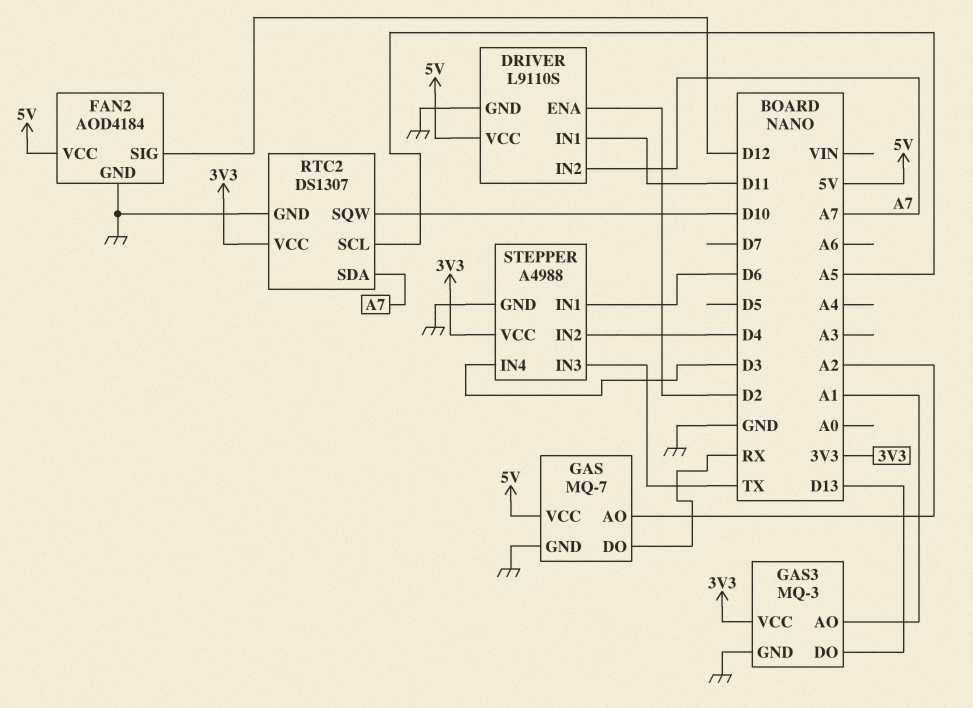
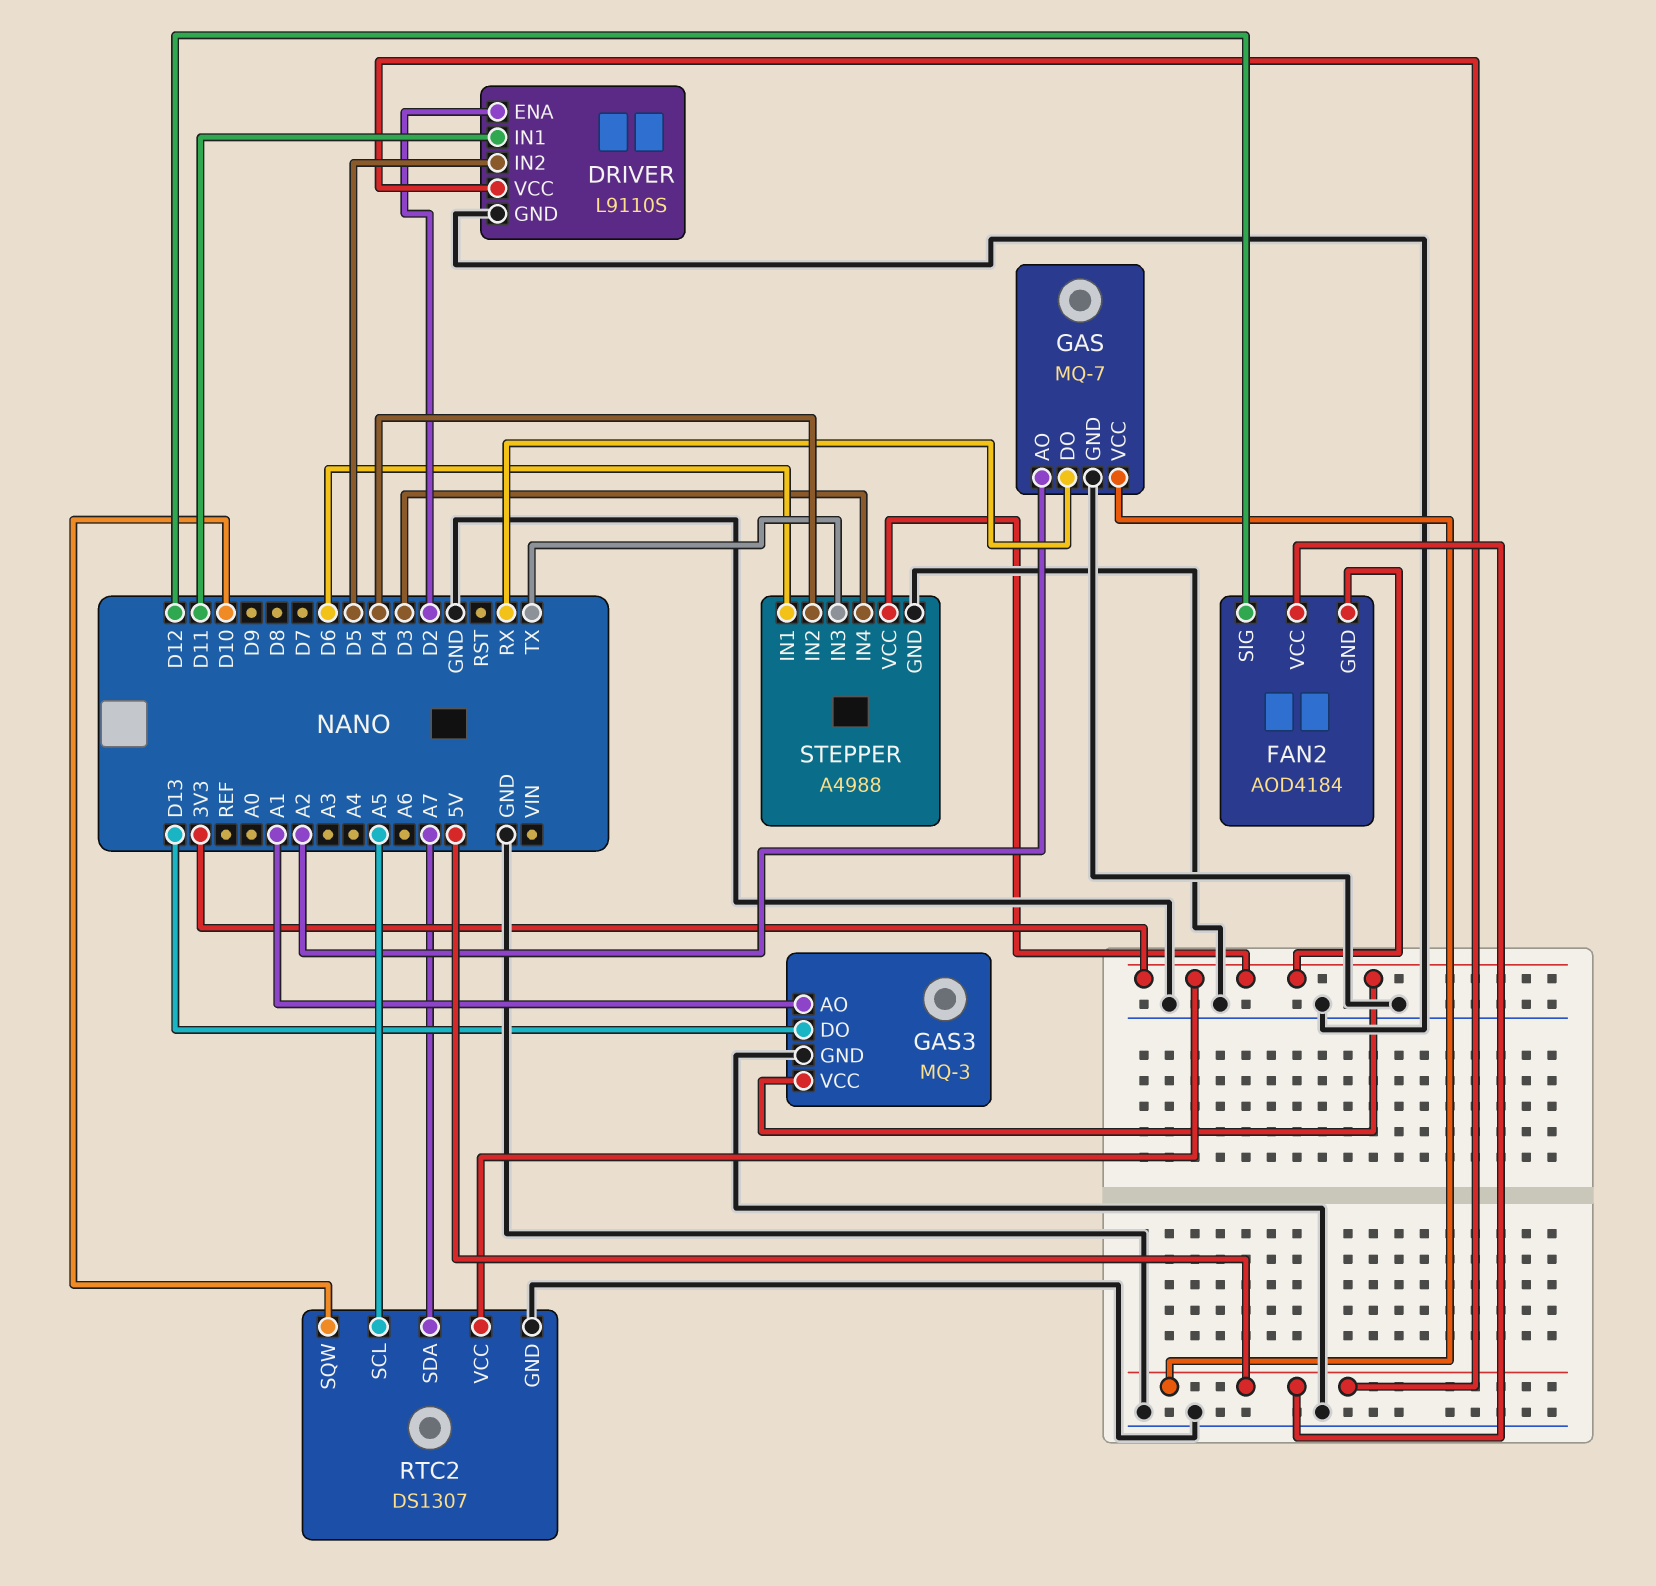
DRIVER pin IN2: A7 -> D5
FAN2 pin GND: GND -> 3V3

